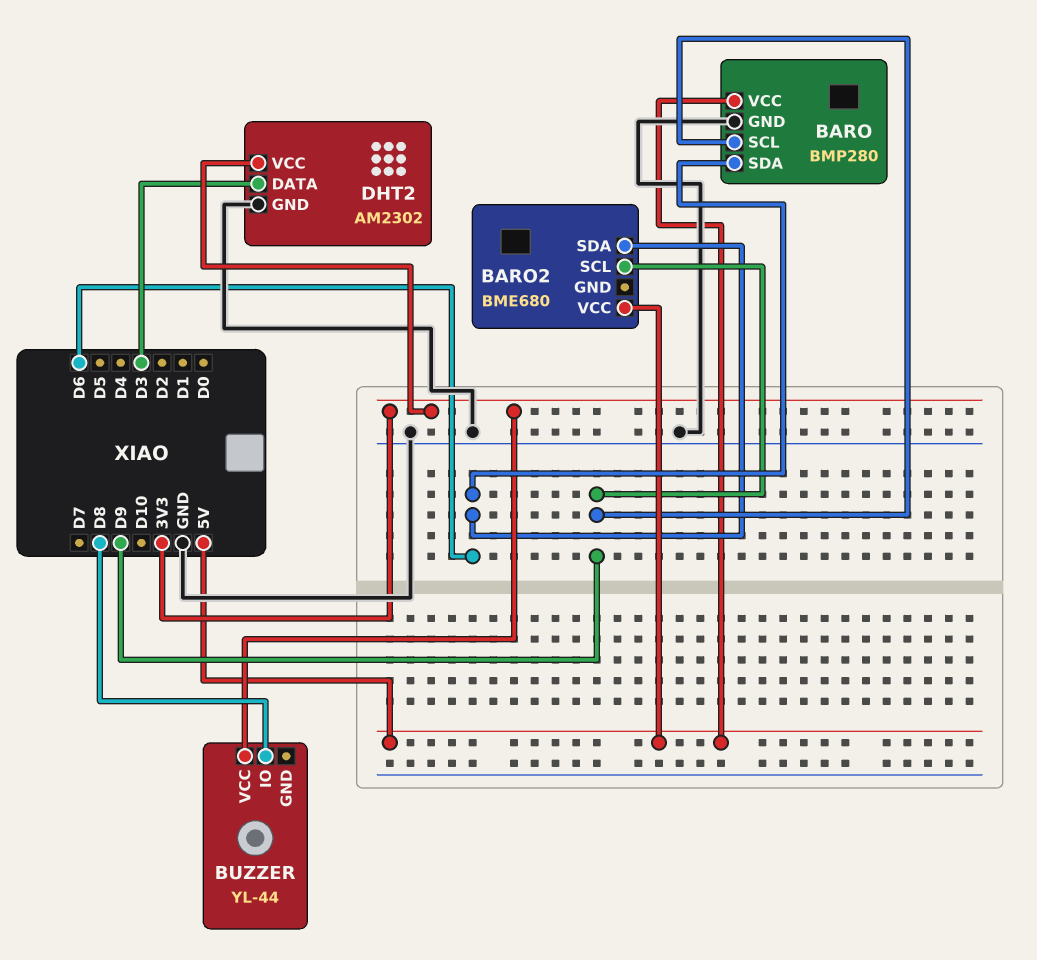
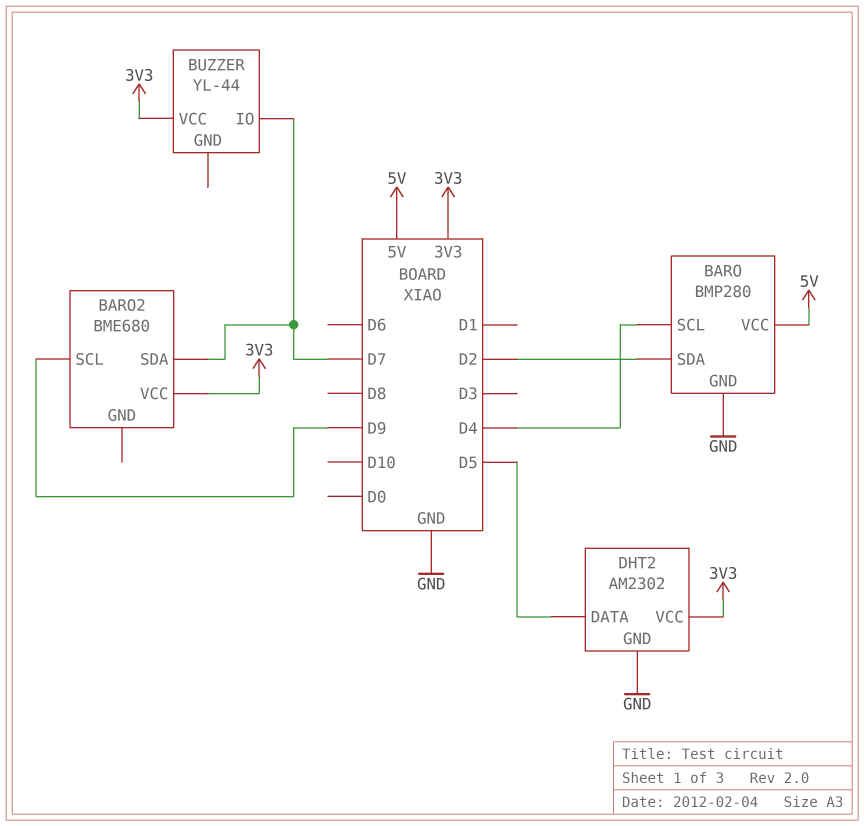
BARO pin SCL: D9 -> D4
BARO pin SDA: D6 -> D2
BARO2 pin SDA: D6 -> D7
BARO2 pin VCC: 5V -> 3V3
BUZZER pin IO: D8 -> D7
DHT2 pin DATA: D3 -> D5

